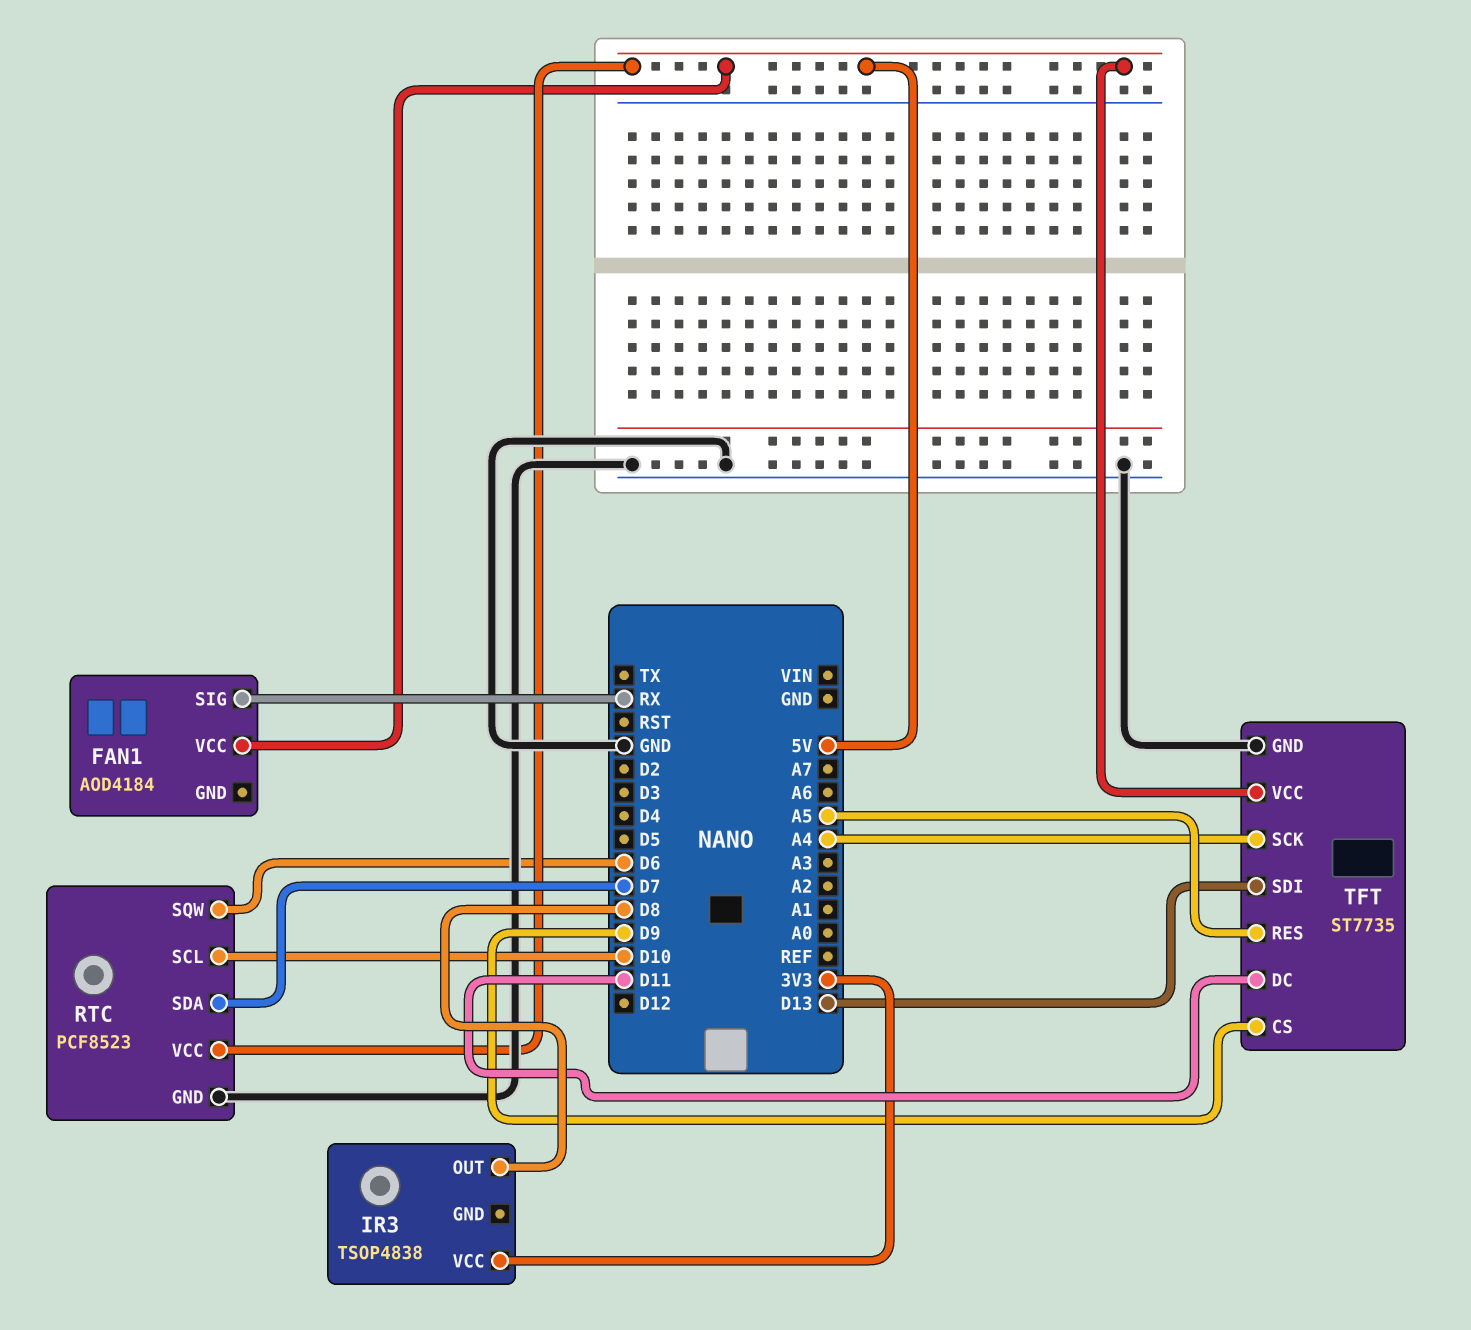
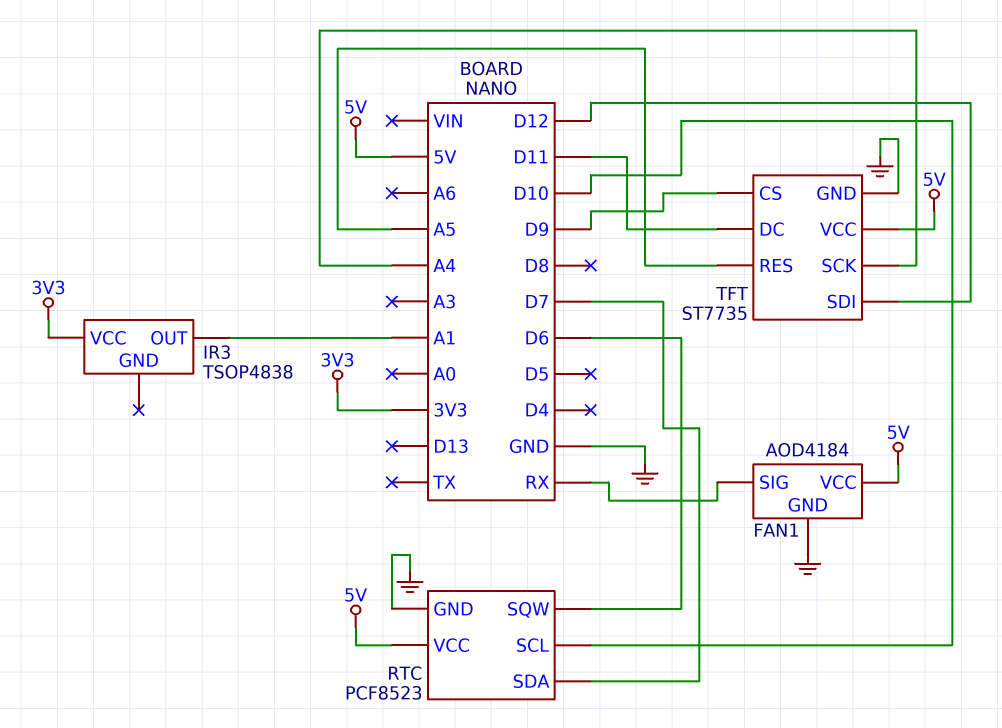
FAN1 pin GND: none -> GND
IR3 pin OUT: D8 -> A1
TFT pin SDI: D13 -> D12

